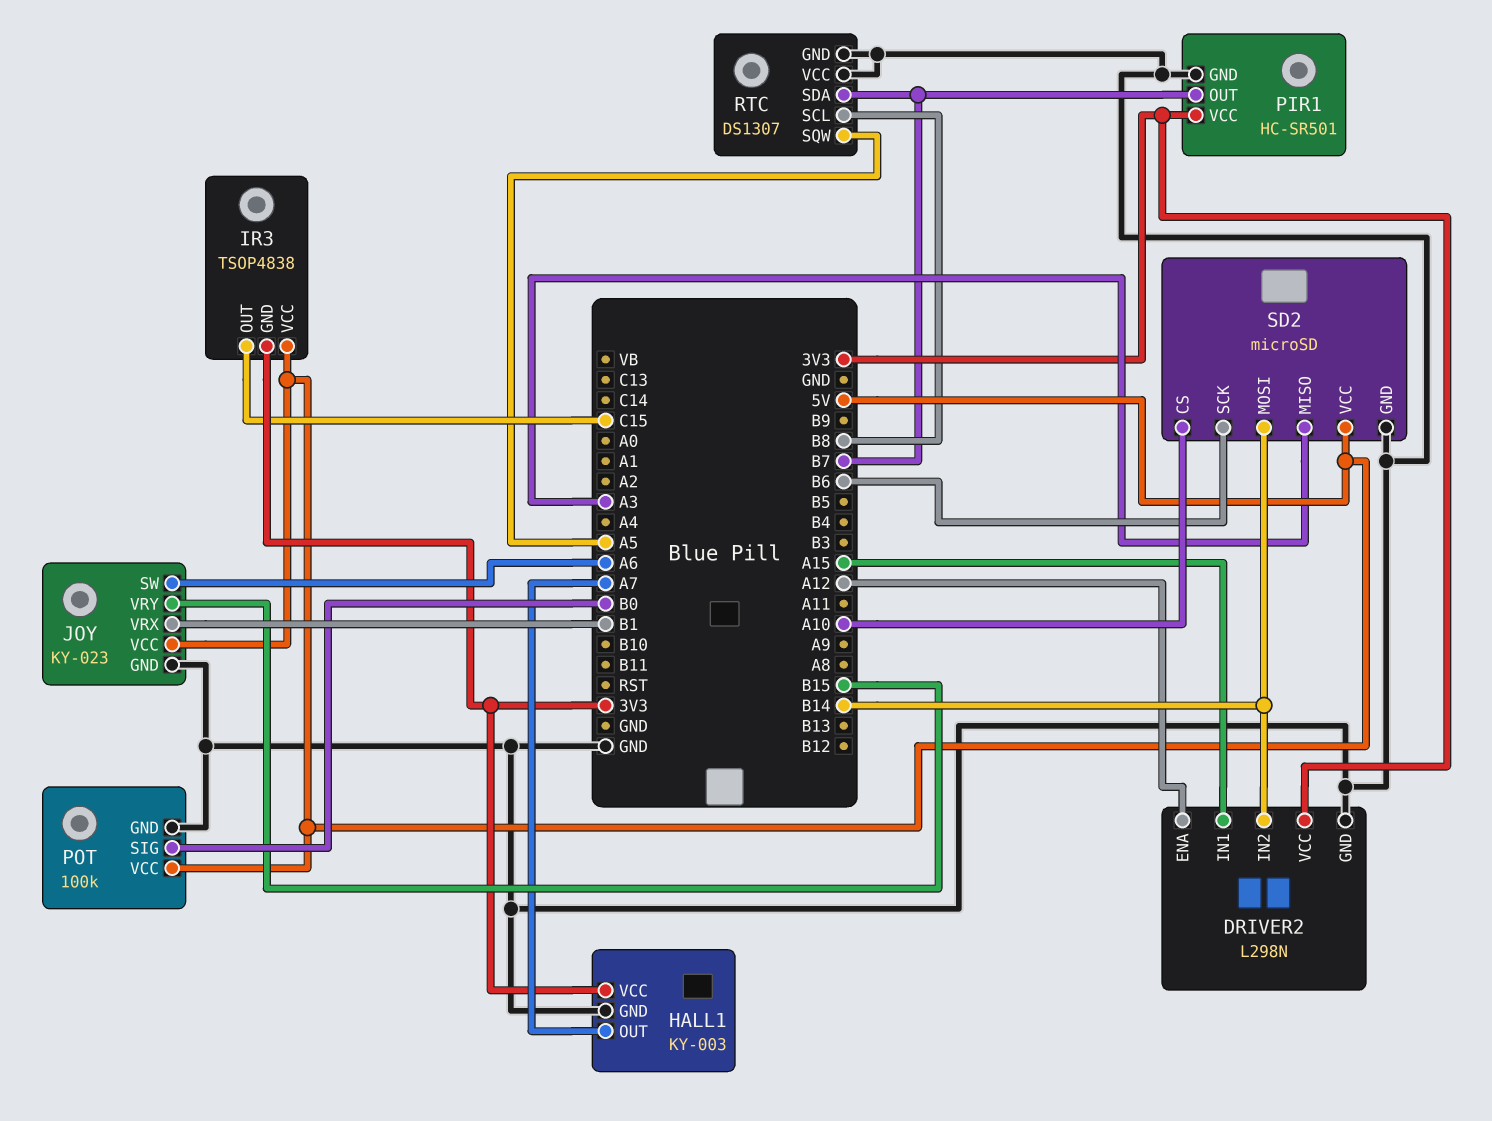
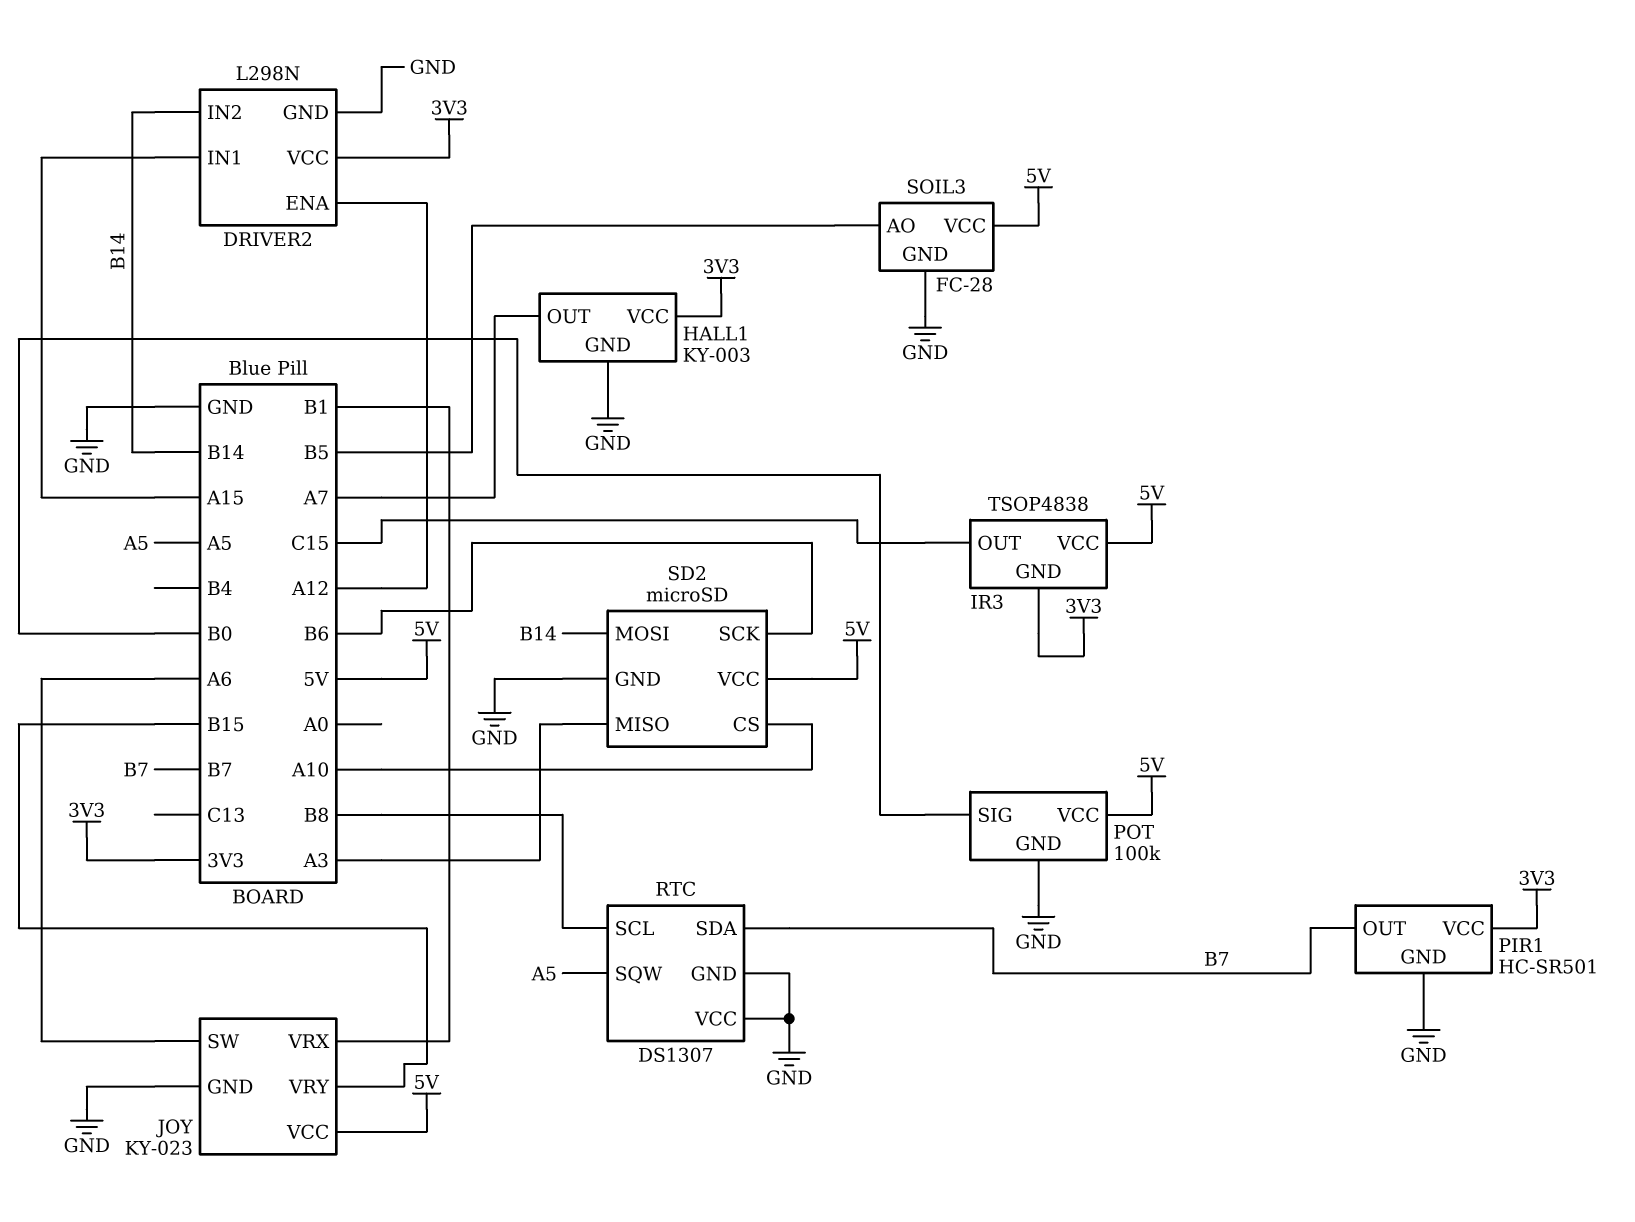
SOIL3: none -> FC-28
SOIL3 pin AO: none -> B5
SOIL3 pin GND: none -> GND
SOIL3 pin VCC: none -> 5V

